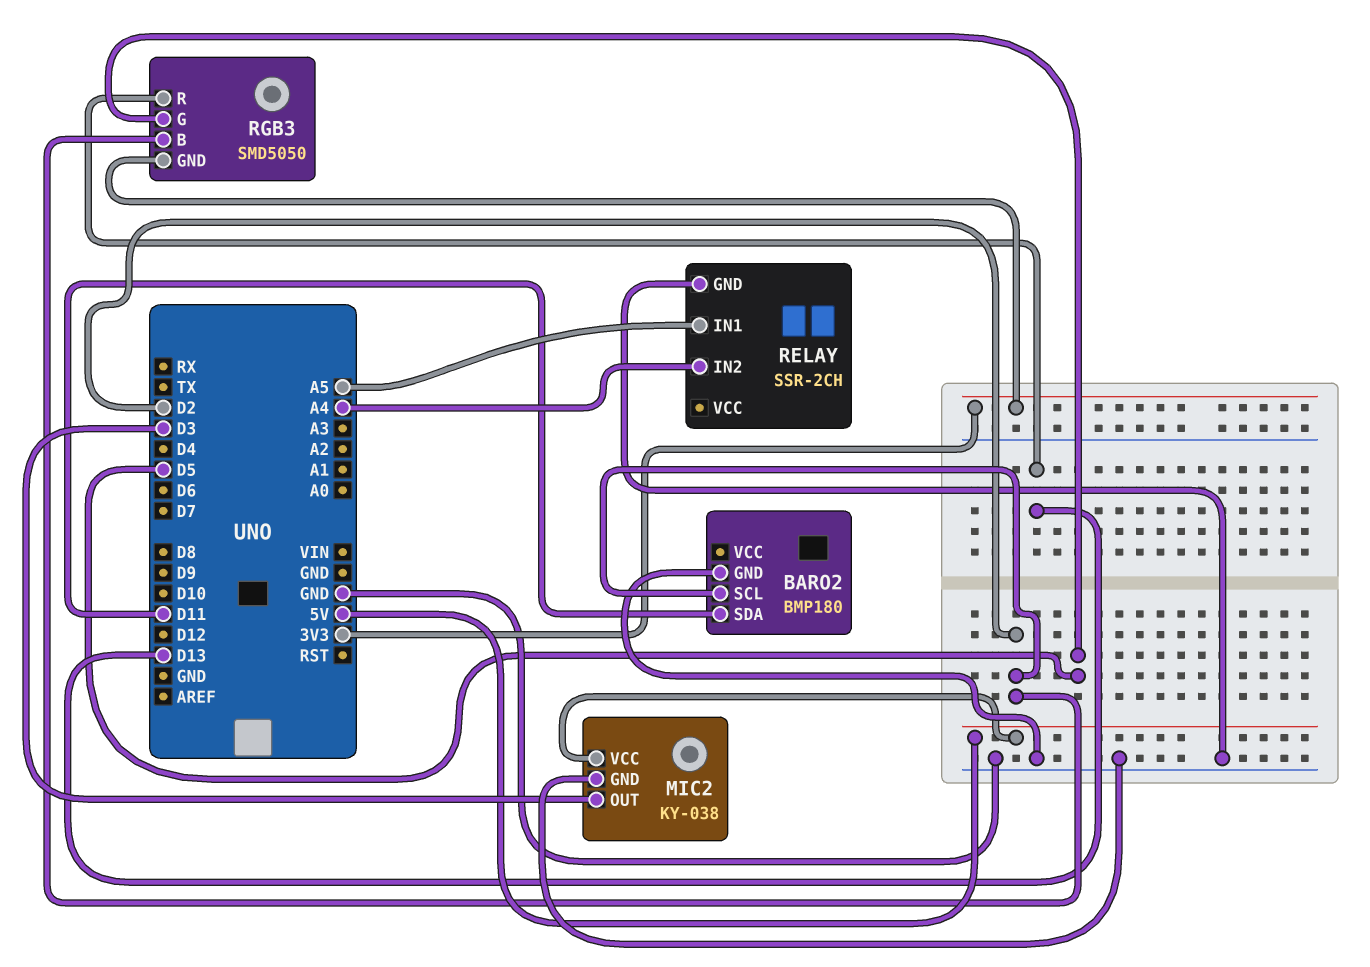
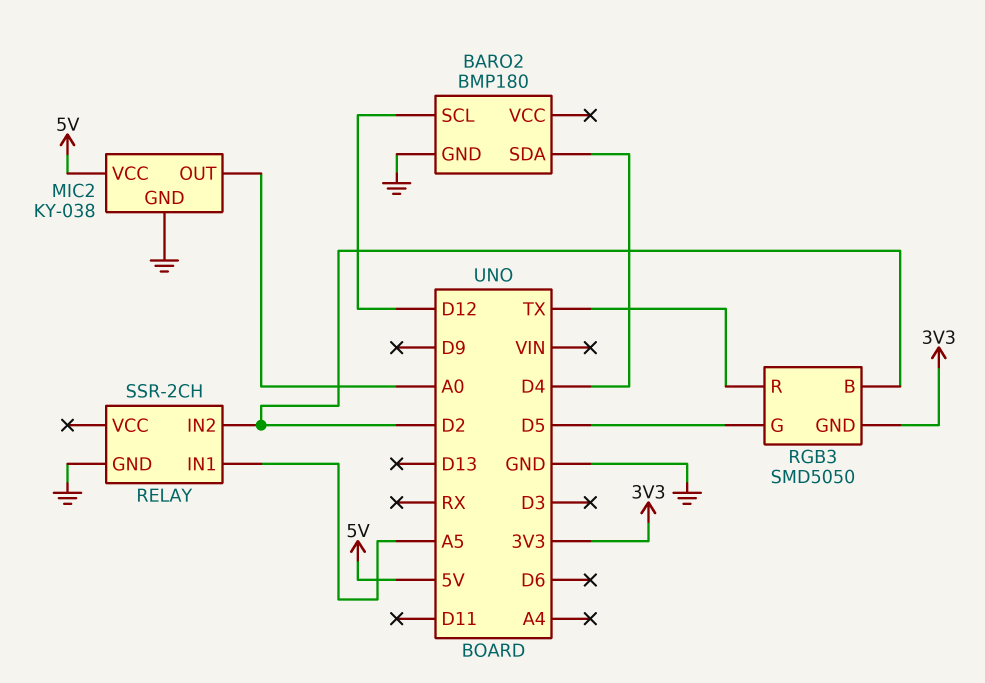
BARO2 pin SCL: D2 -> D12
BARO2 pin SDA: D11 -> D4
MIC2 pin OUT: D3 -> A0
RELAY pin IN2: A4 -> D2
RGB3 pin R: D13 -> TX

